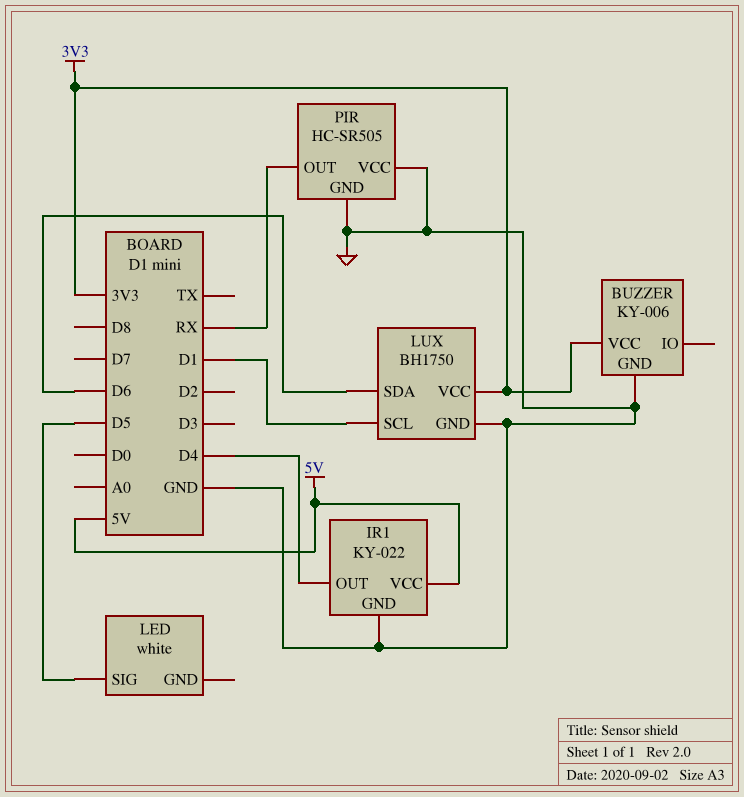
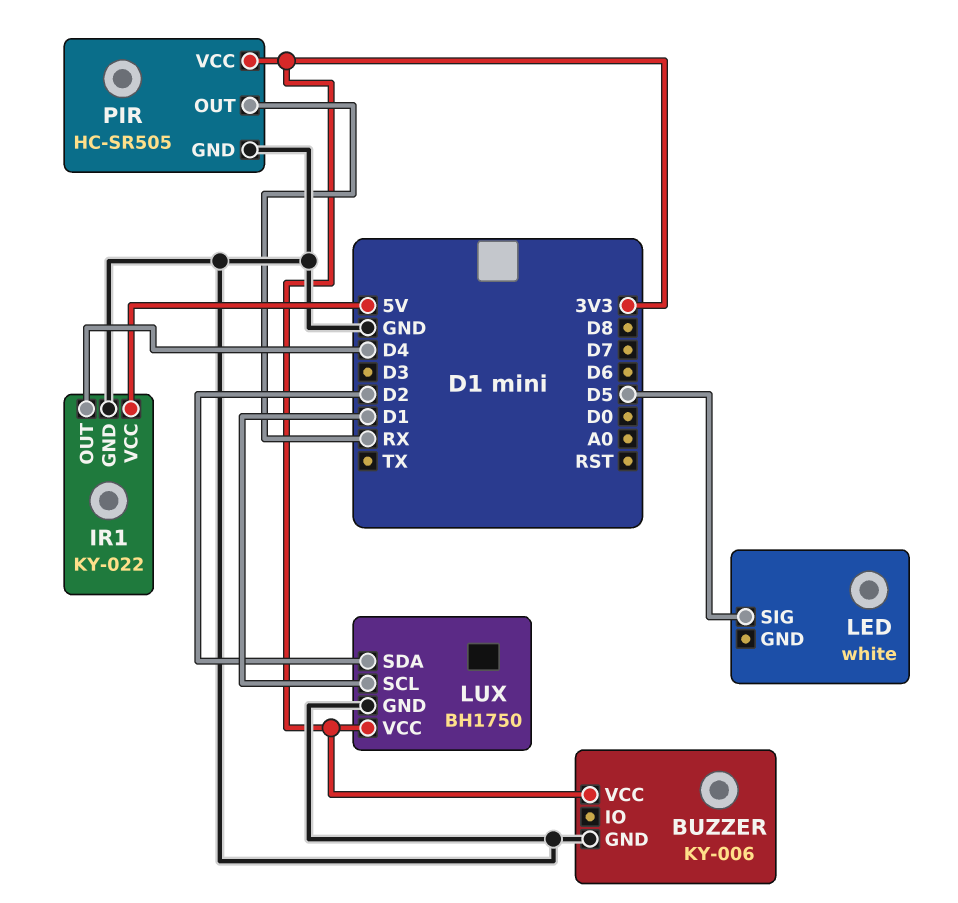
LUX pin SDA: D6 -> D2
PIR pin VCC: GND -> 3V3

